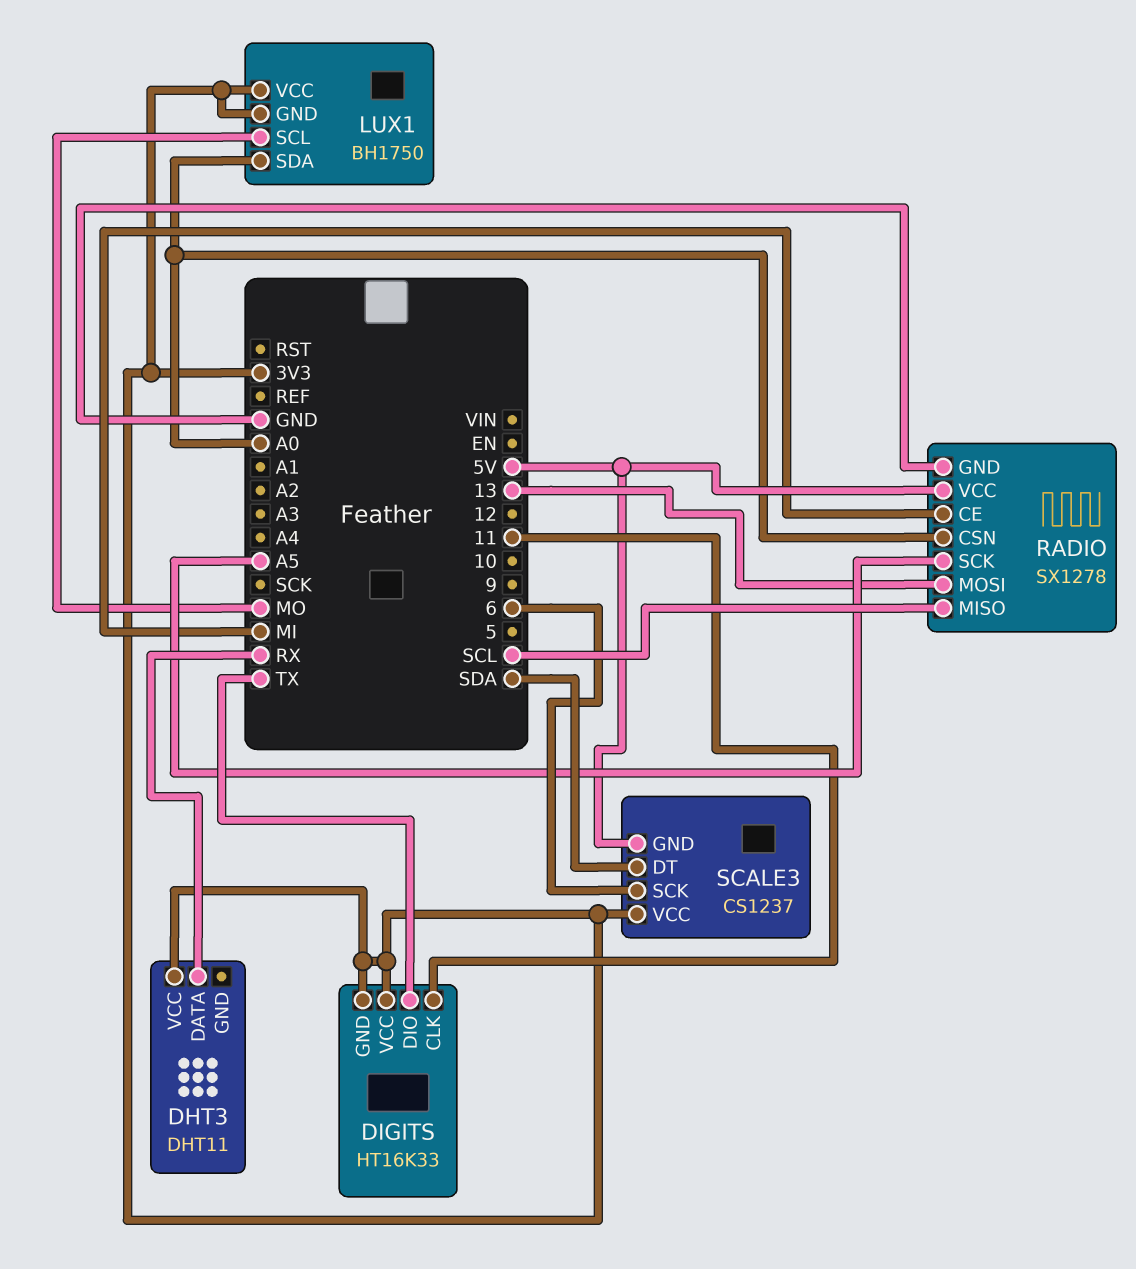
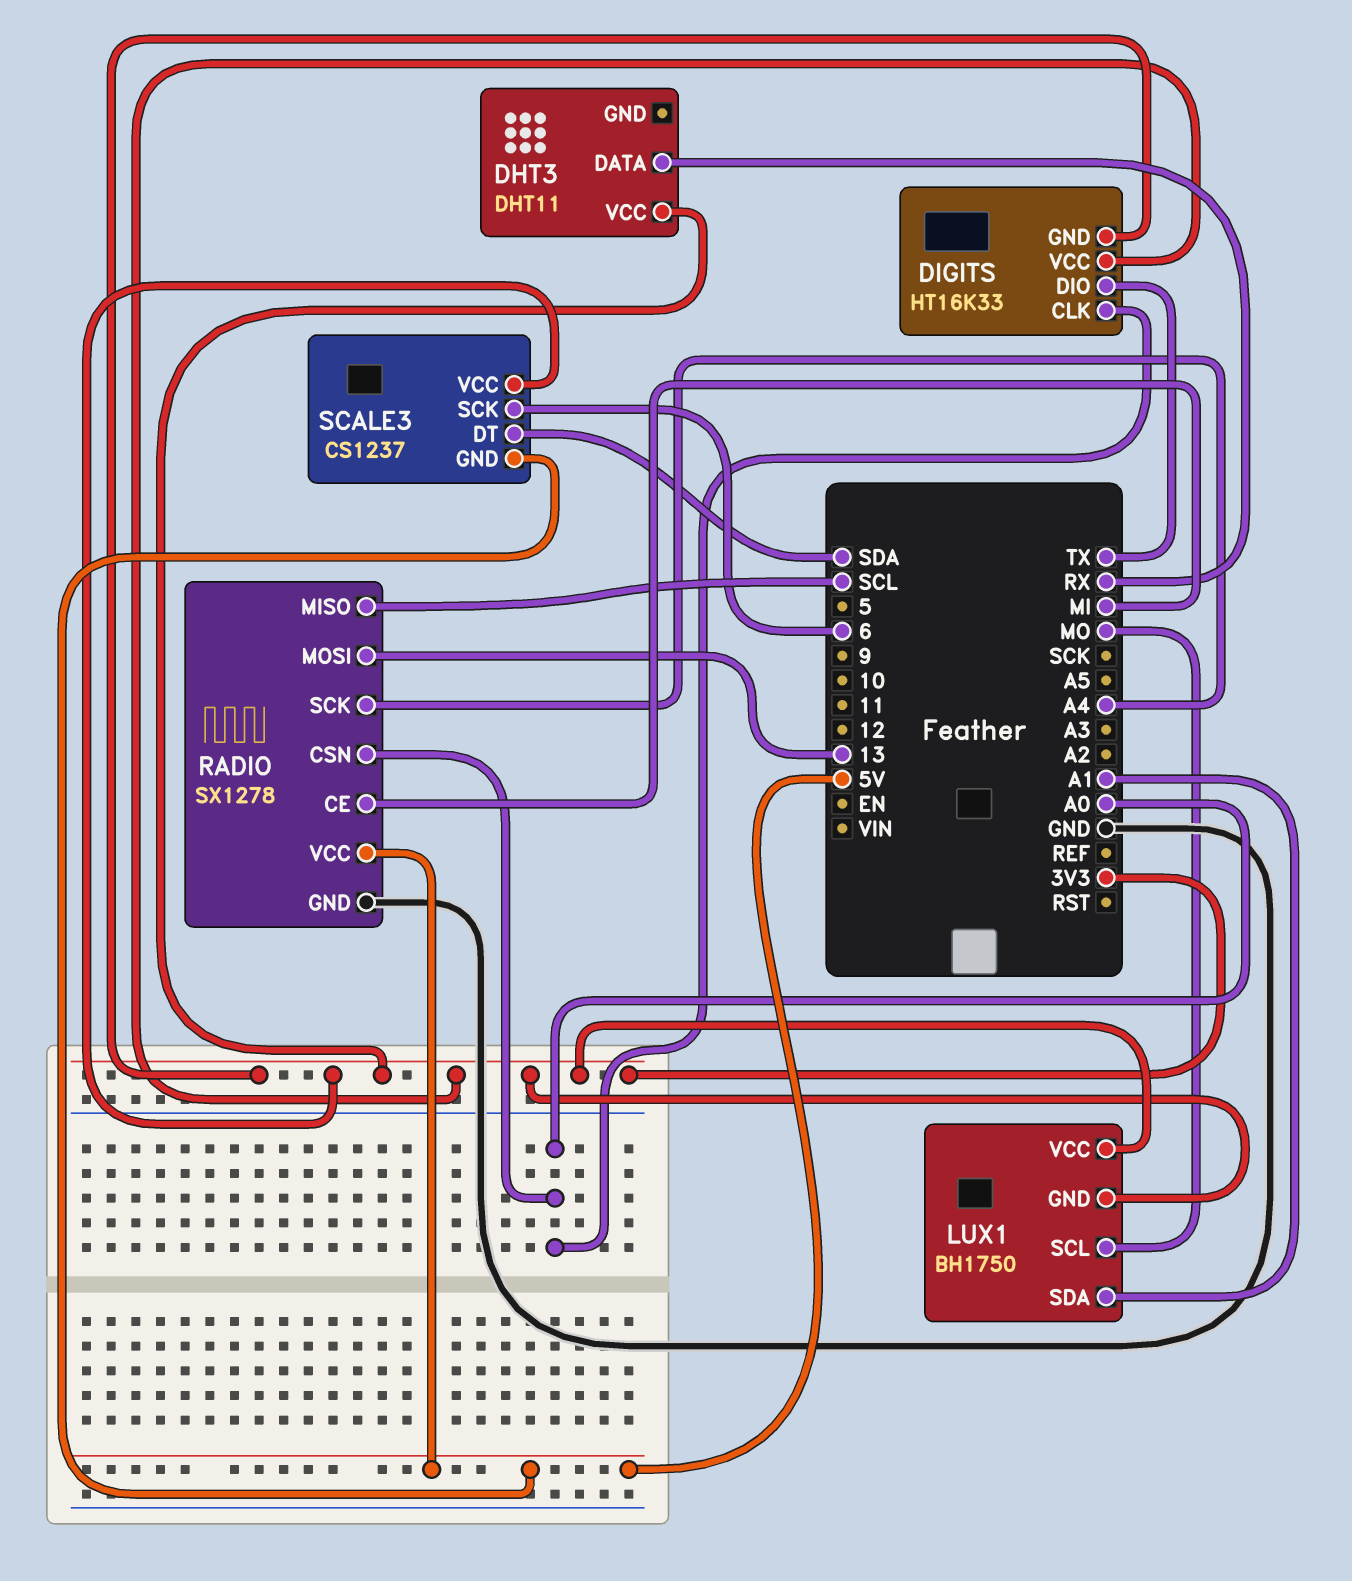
DIGITS pin CLK: 11 -> A0
LUX1 pin SDA: A0 -> A1
RADIO pin SCK: A5 -> A4

